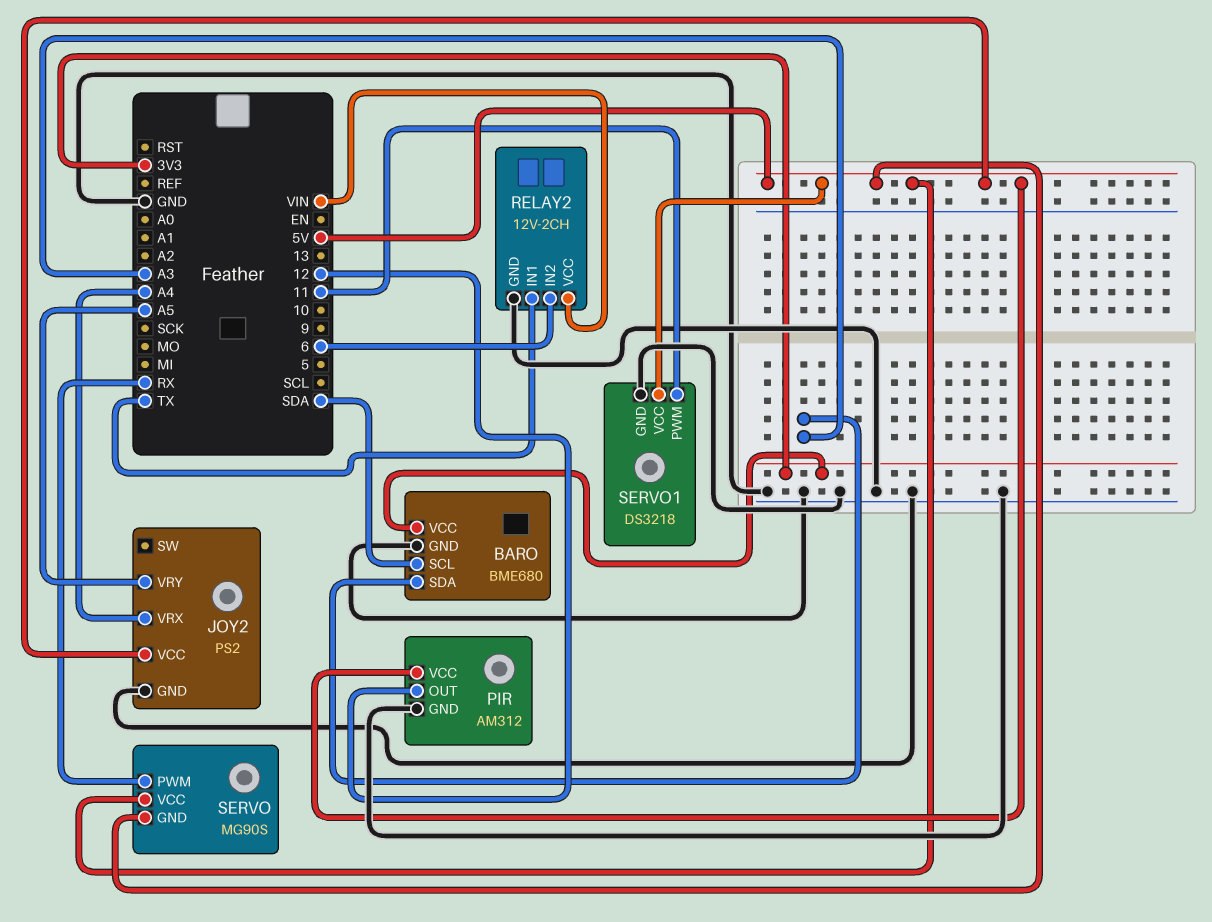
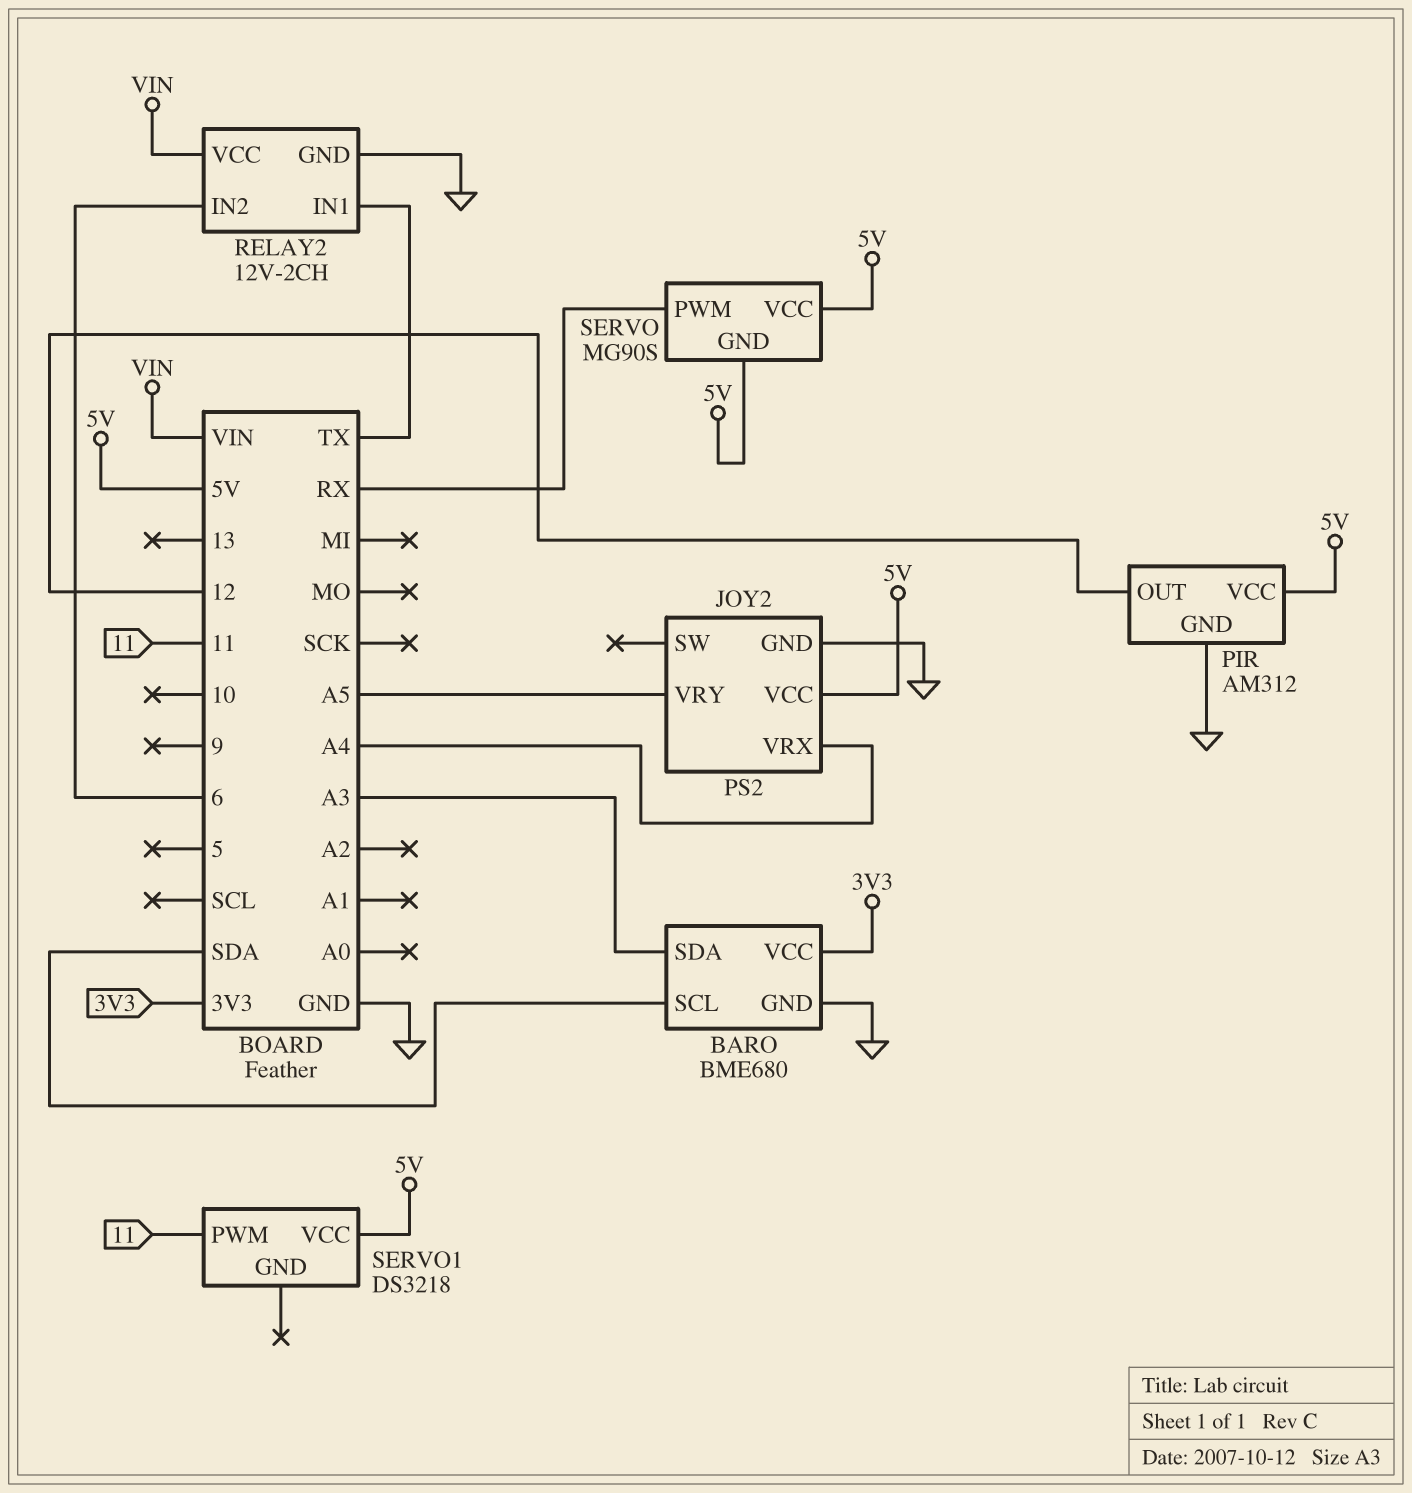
SERVO1 pin GND: GND -> none

